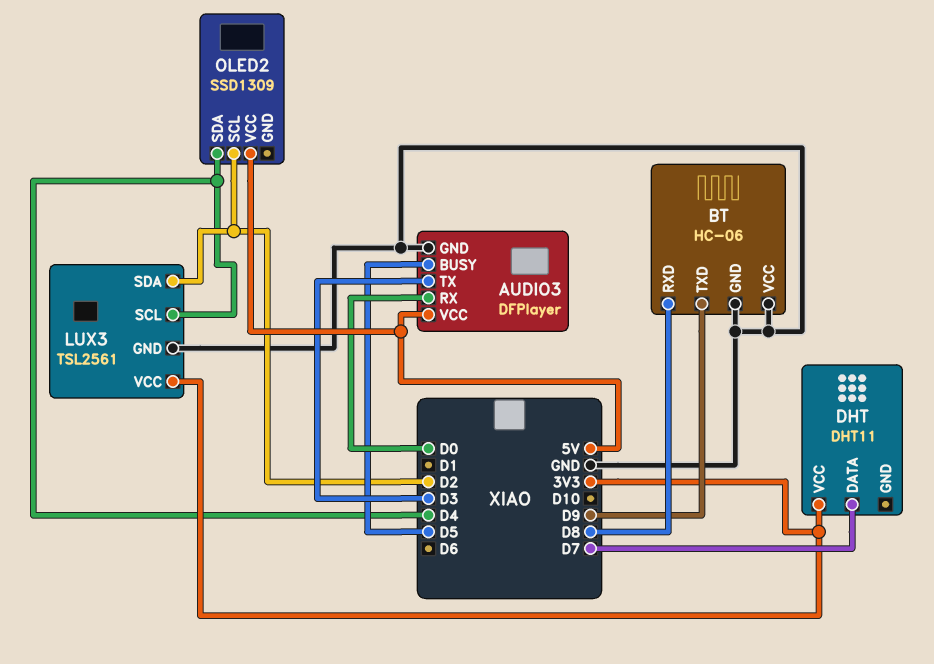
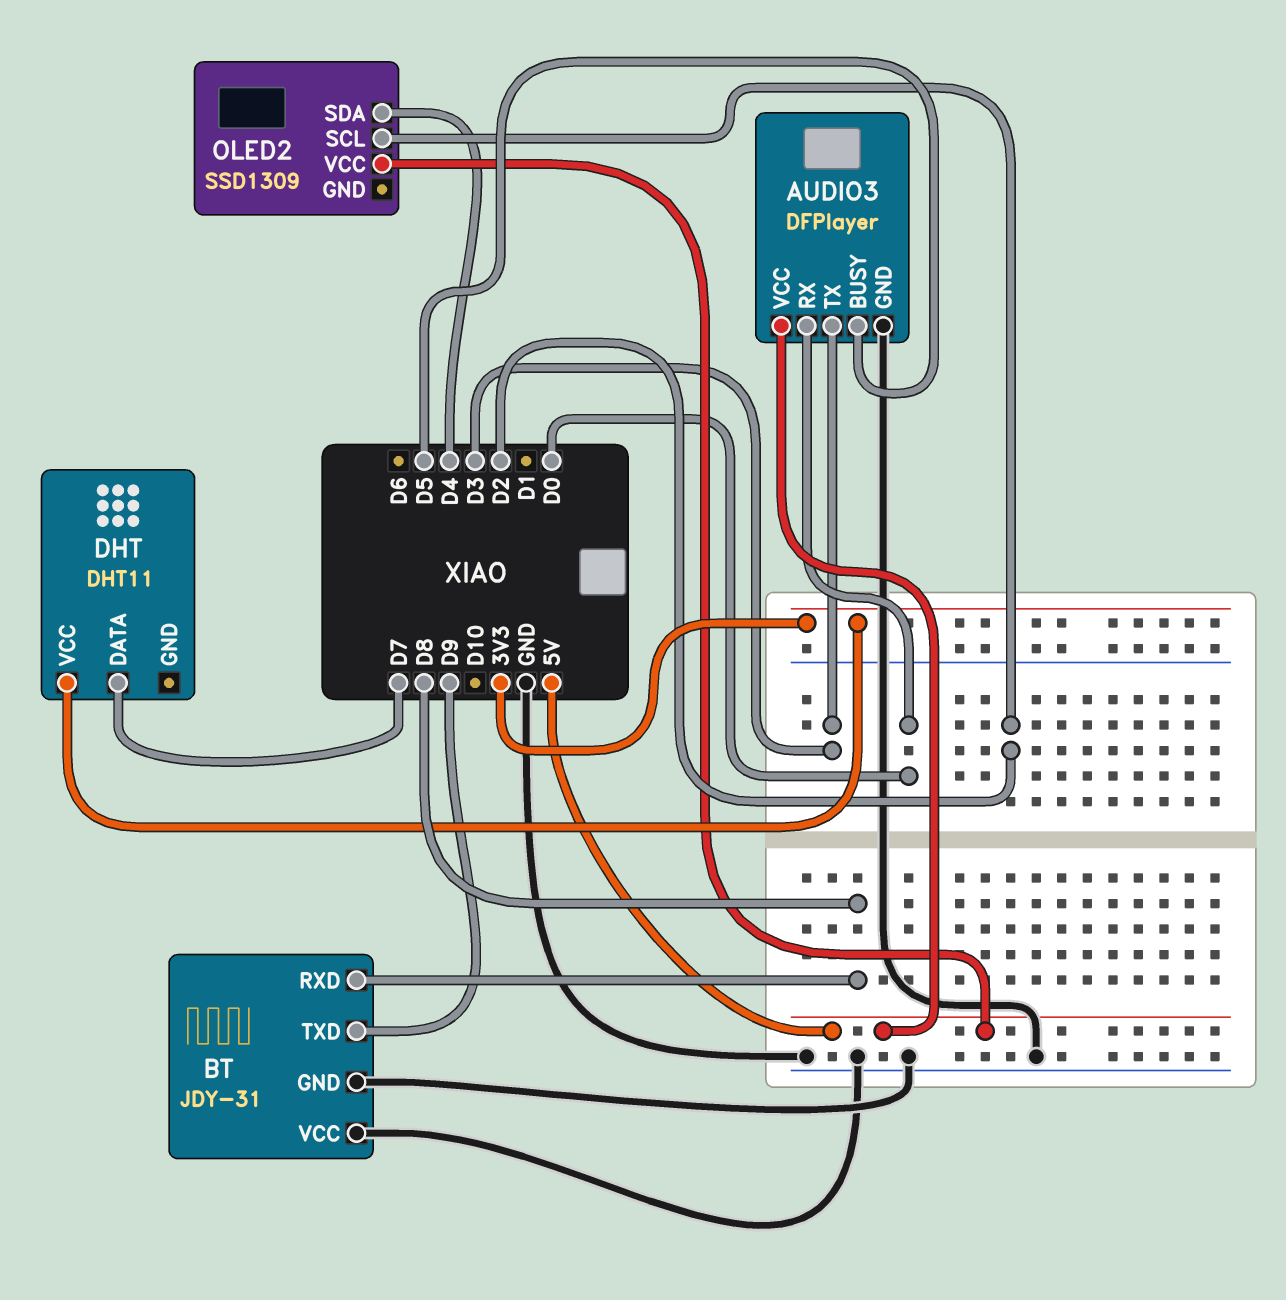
BT: HC-06 -> JDY-31
LUX3: TSL2561 -> none
LUX3 pin GND: GND -> none
LUX3 pin SCL: D4 -> none
LUX3 pin SDA: D2 -> none
LUX3 pin VCC: 3V3 -> none

